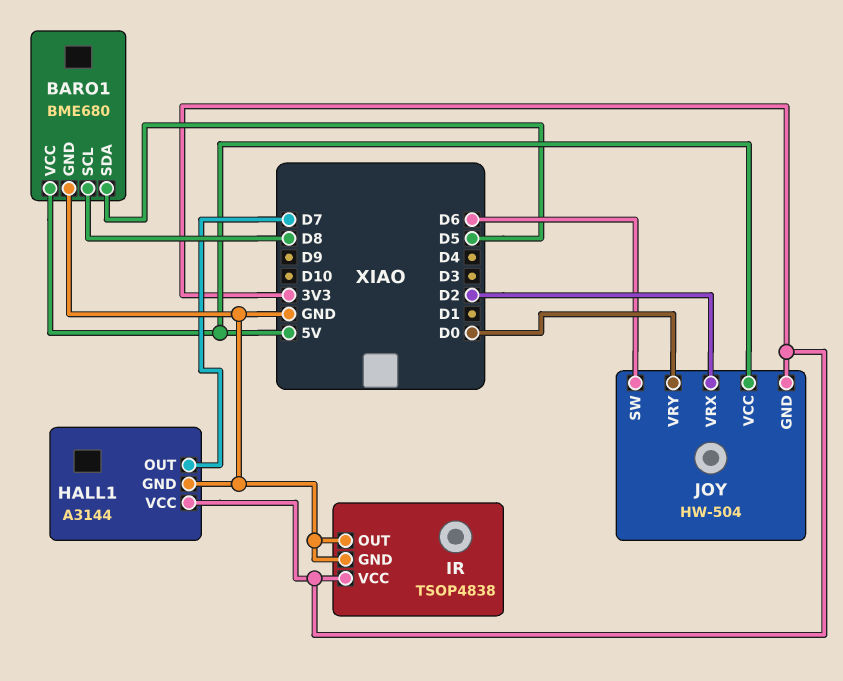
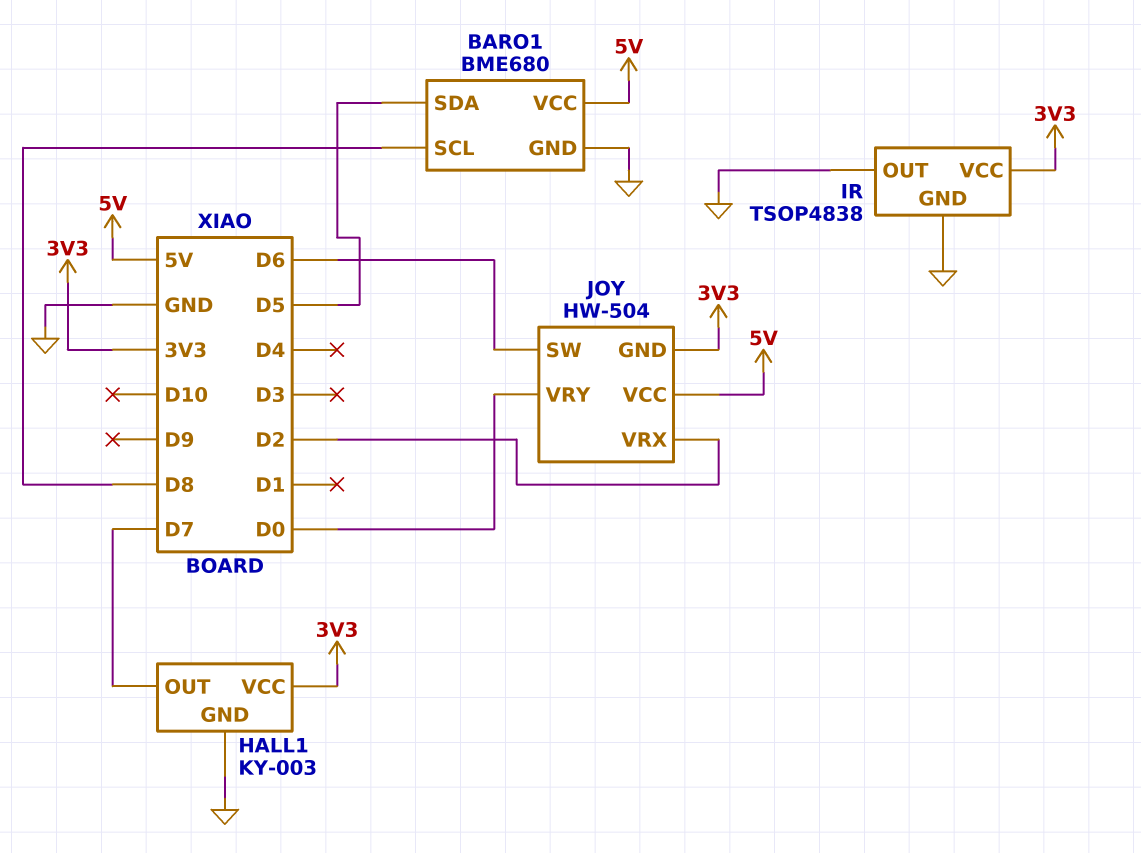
HALL1: A3144 -> KY-003

